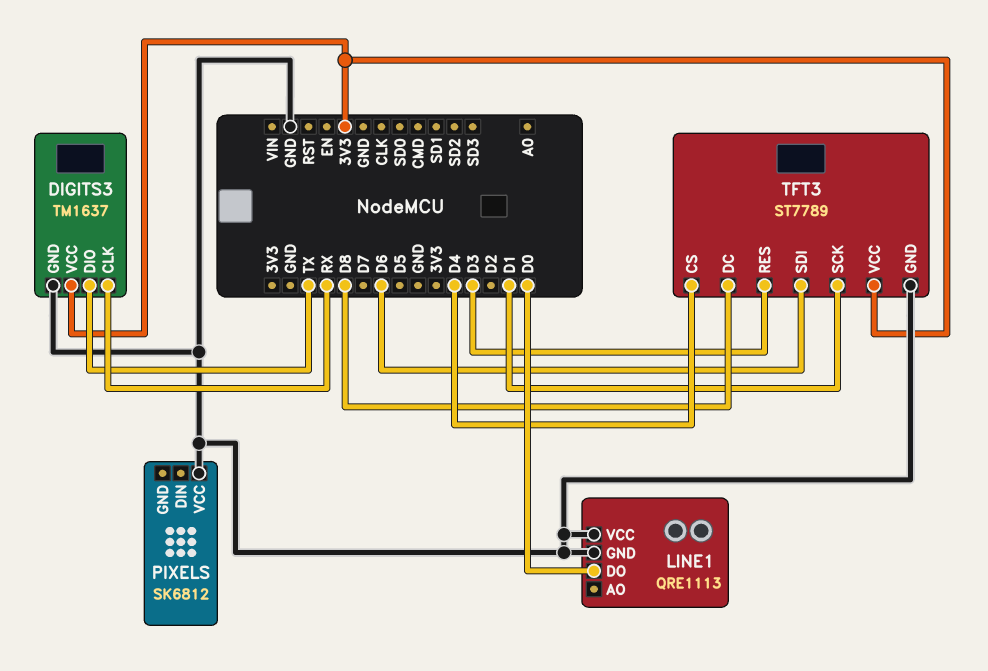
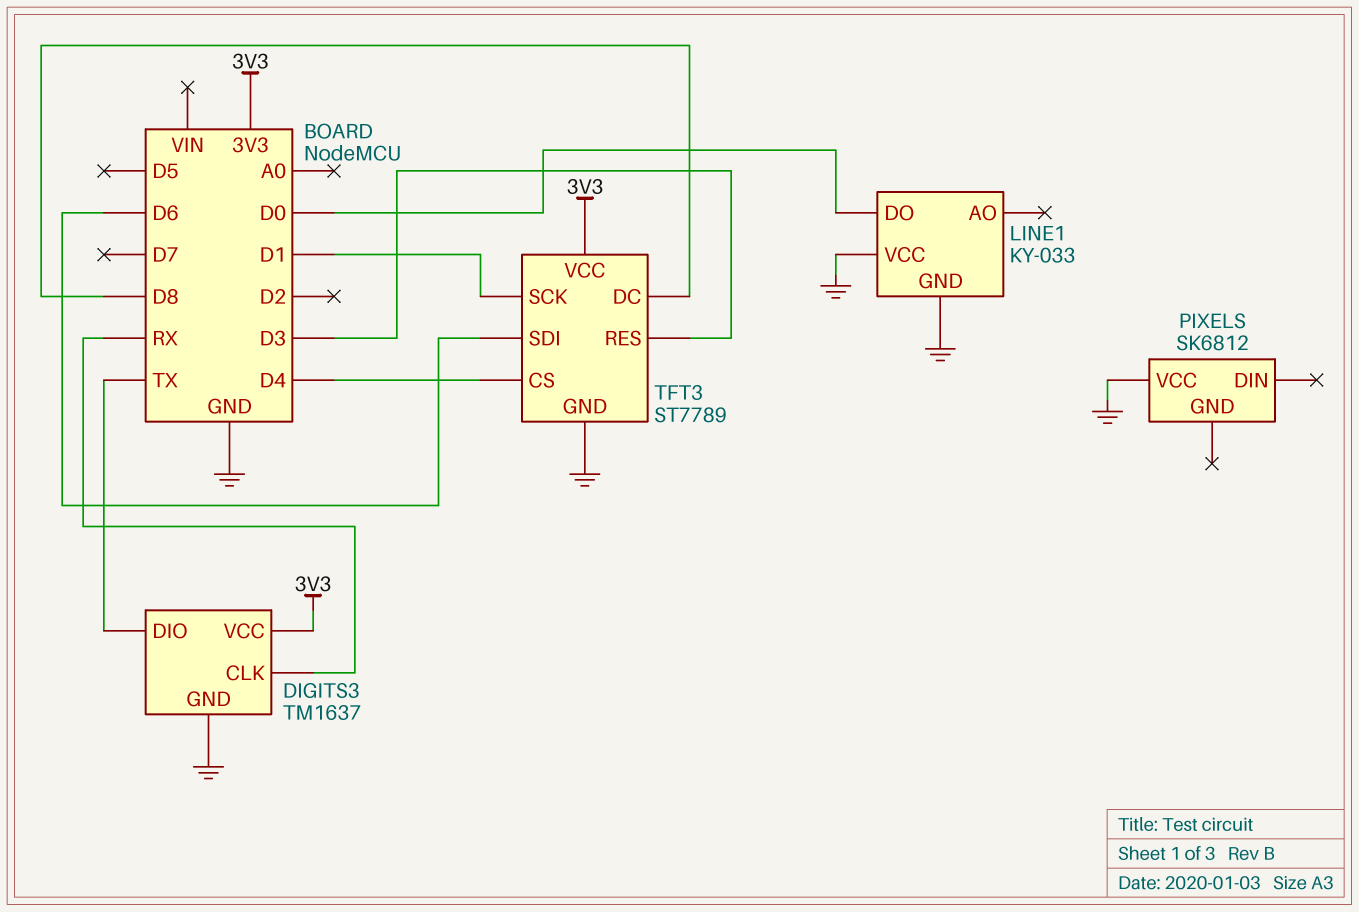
LINE1: QRE1113 -> KY-033

